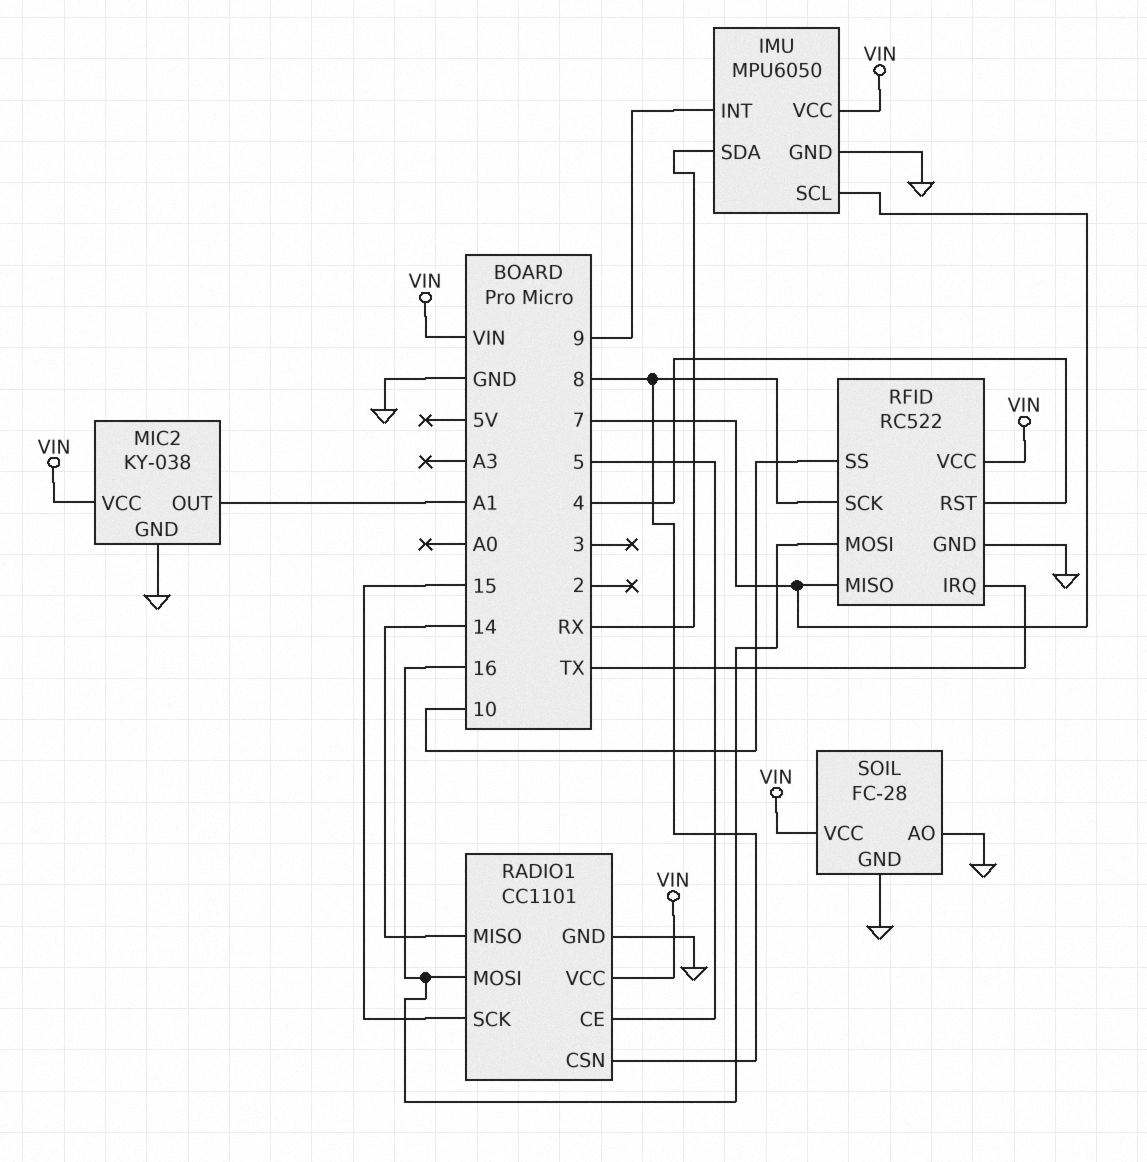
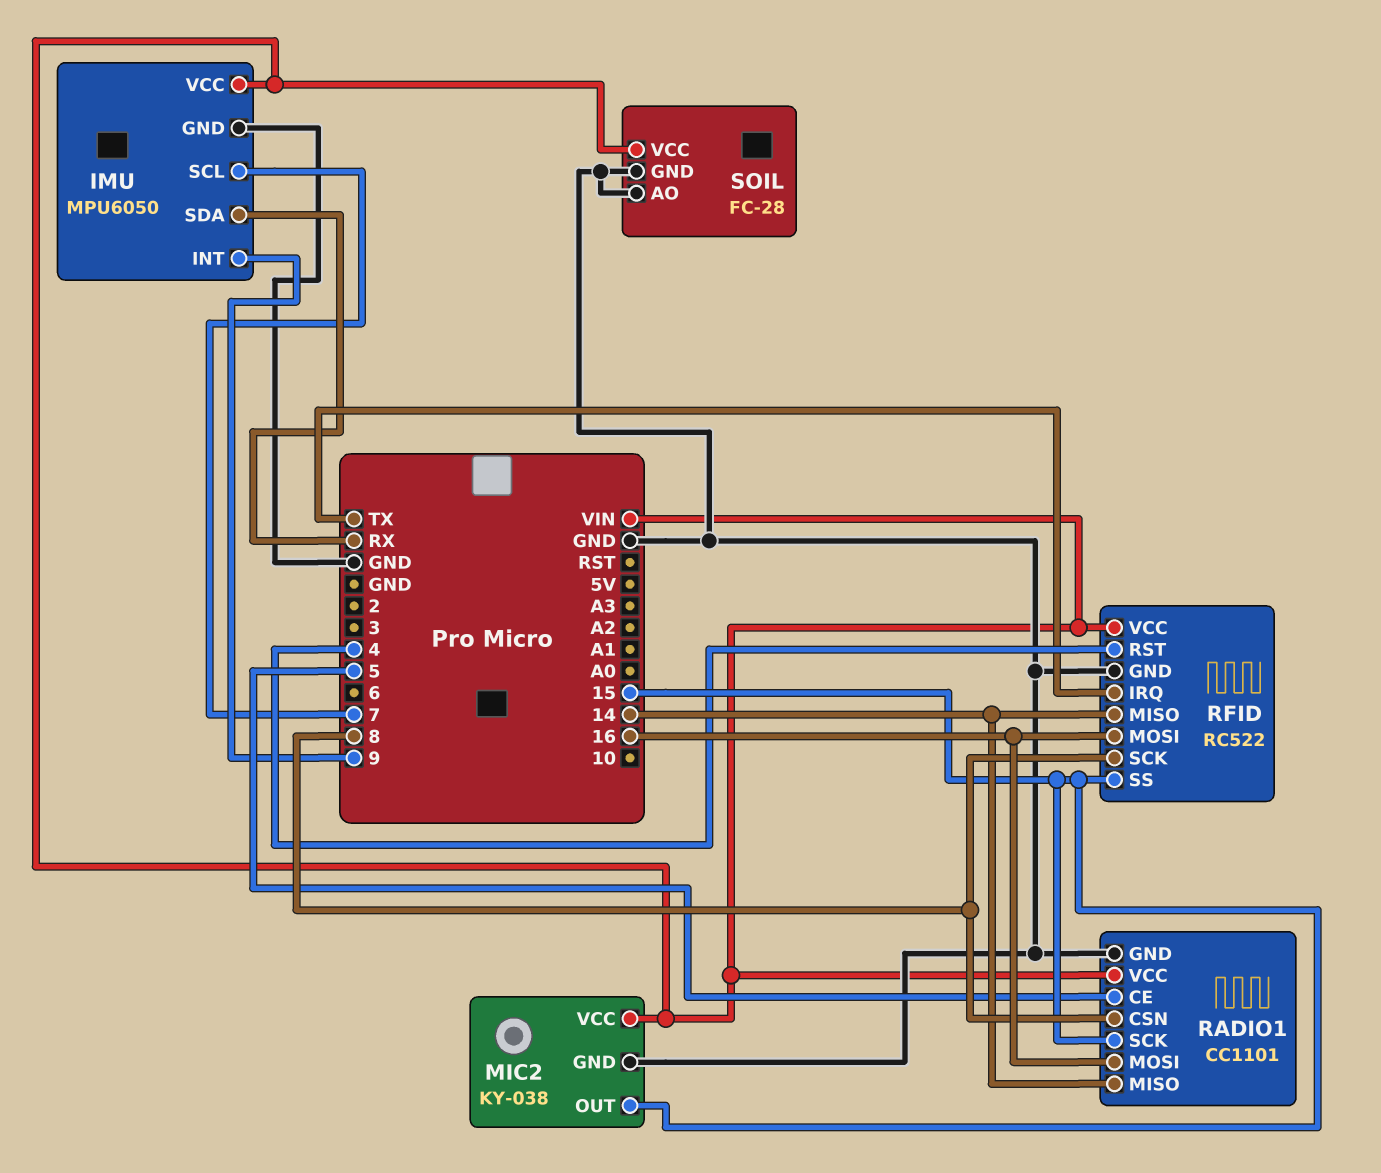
MIC2 pin OUT: A1 -> 15
RFID pin MISO: 7 -> 14
RFID pin SS: 10 -> 15

